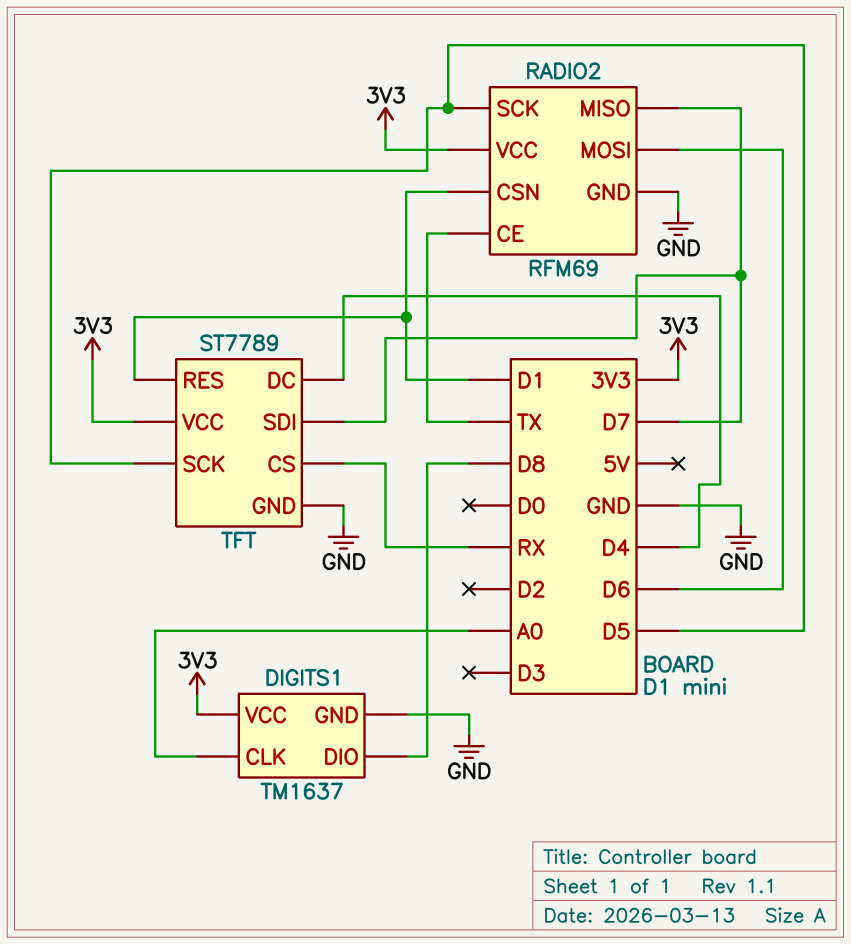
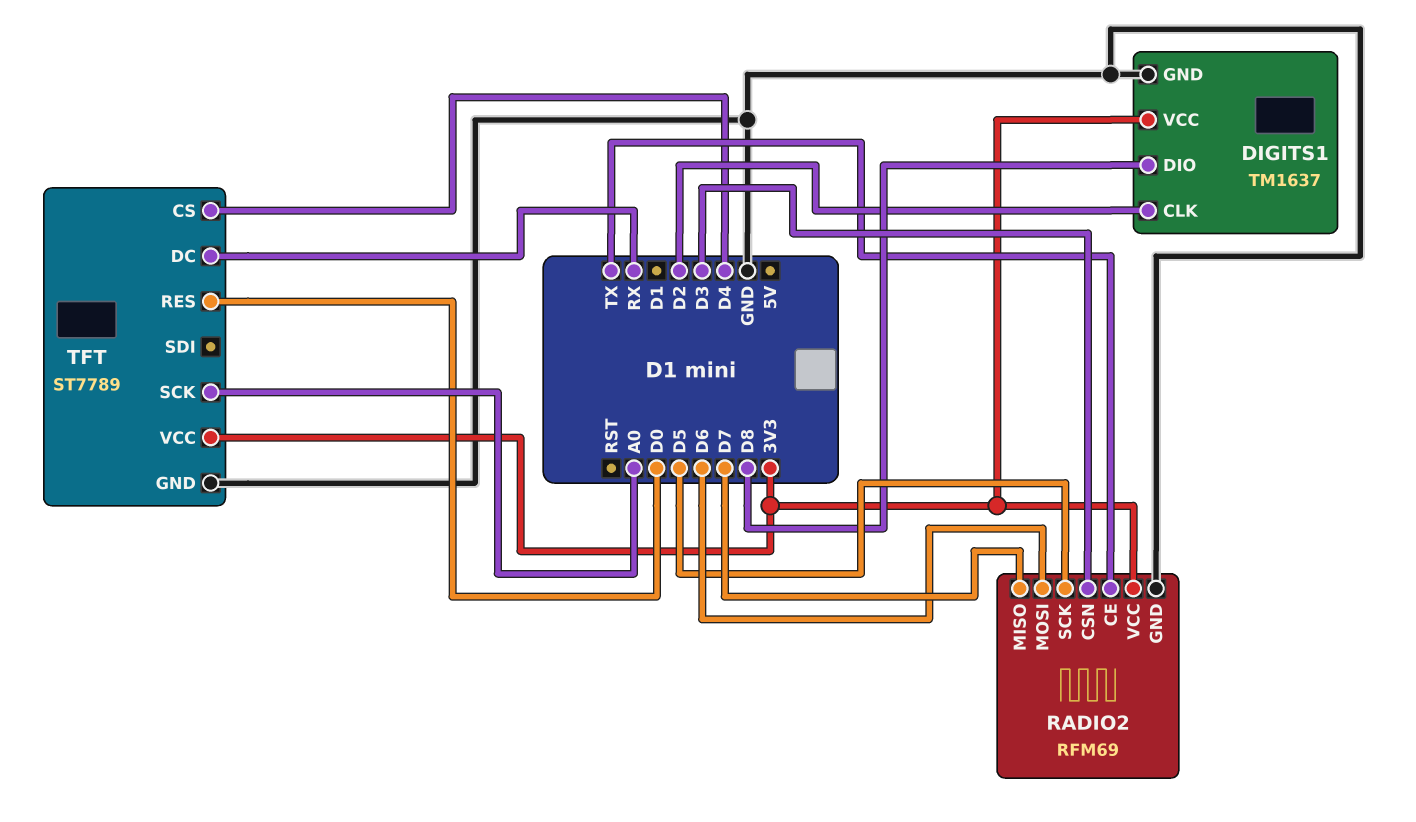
DIGITS1 pin CLK: A0 -> D2
RADIO2 pin CSN: D1 -> D3
TFT pin CS: RX -> D4
TFT pin DC: D4 -> RX
TFT pin RES: D1 -> D0
TFT pin SCK: D5 -> A0
TFT pin SDI: D7 -> none

